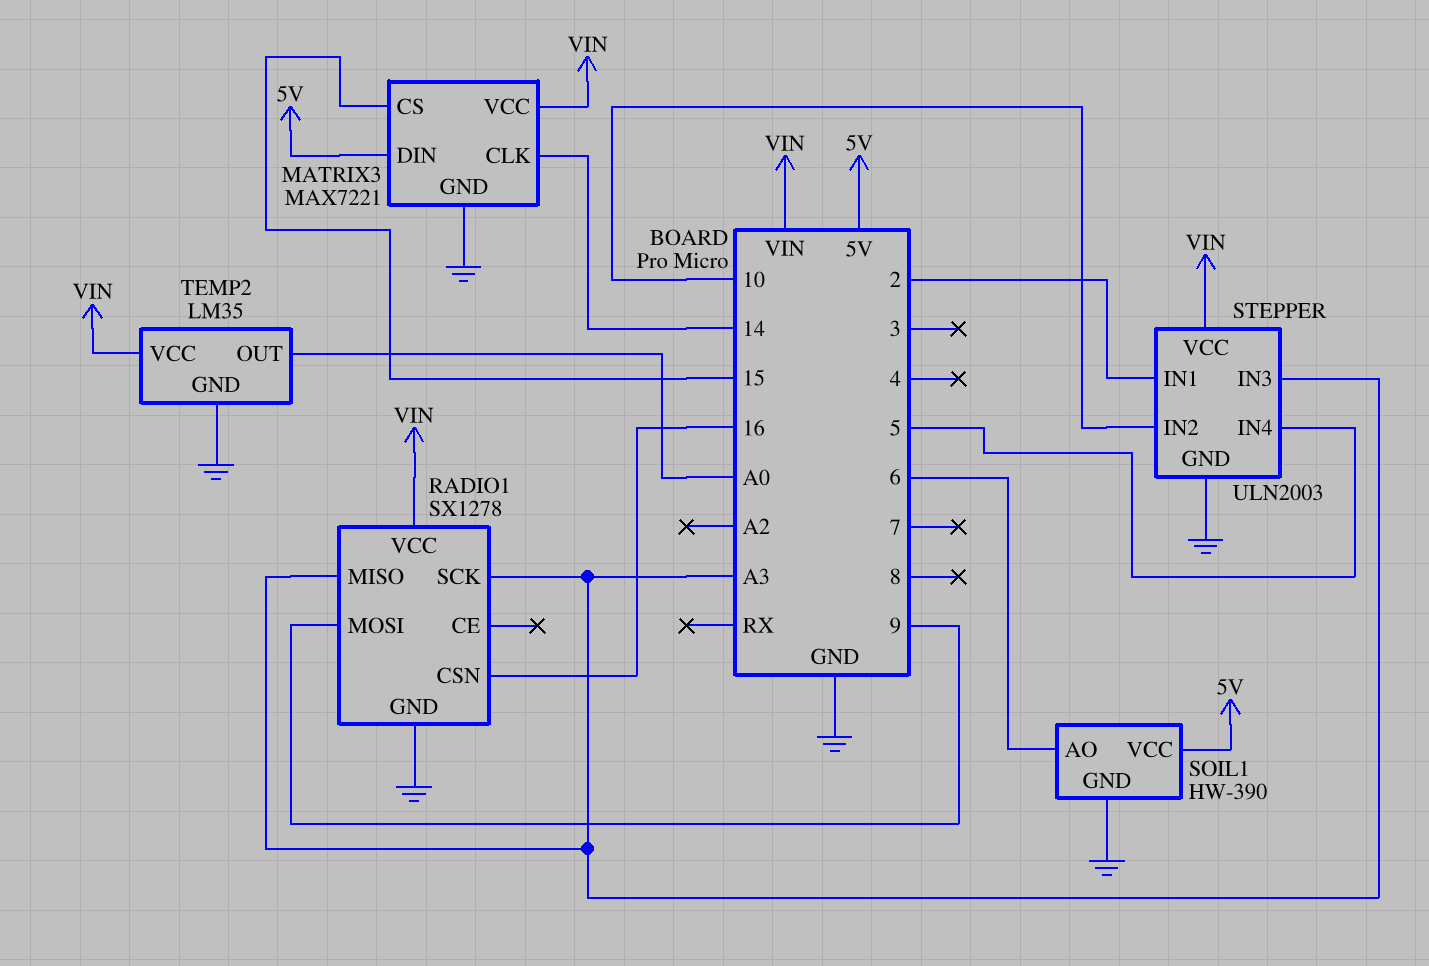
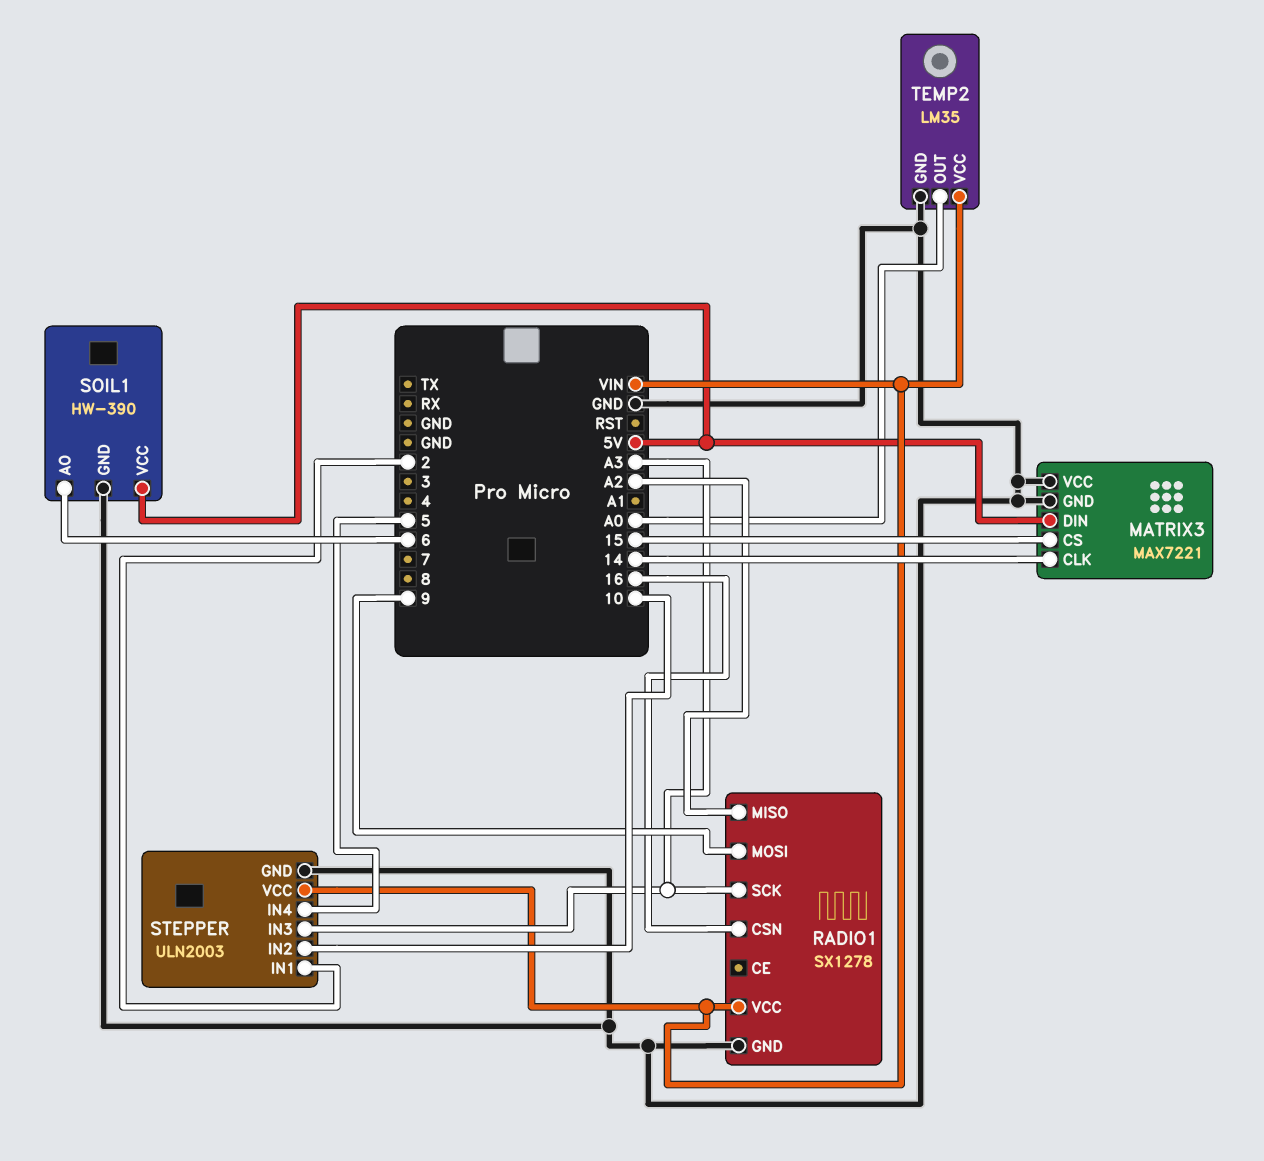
MATRIX3 pin VCC: VIN -> GND
RADIO1 pin MISO: A3 -> A2

